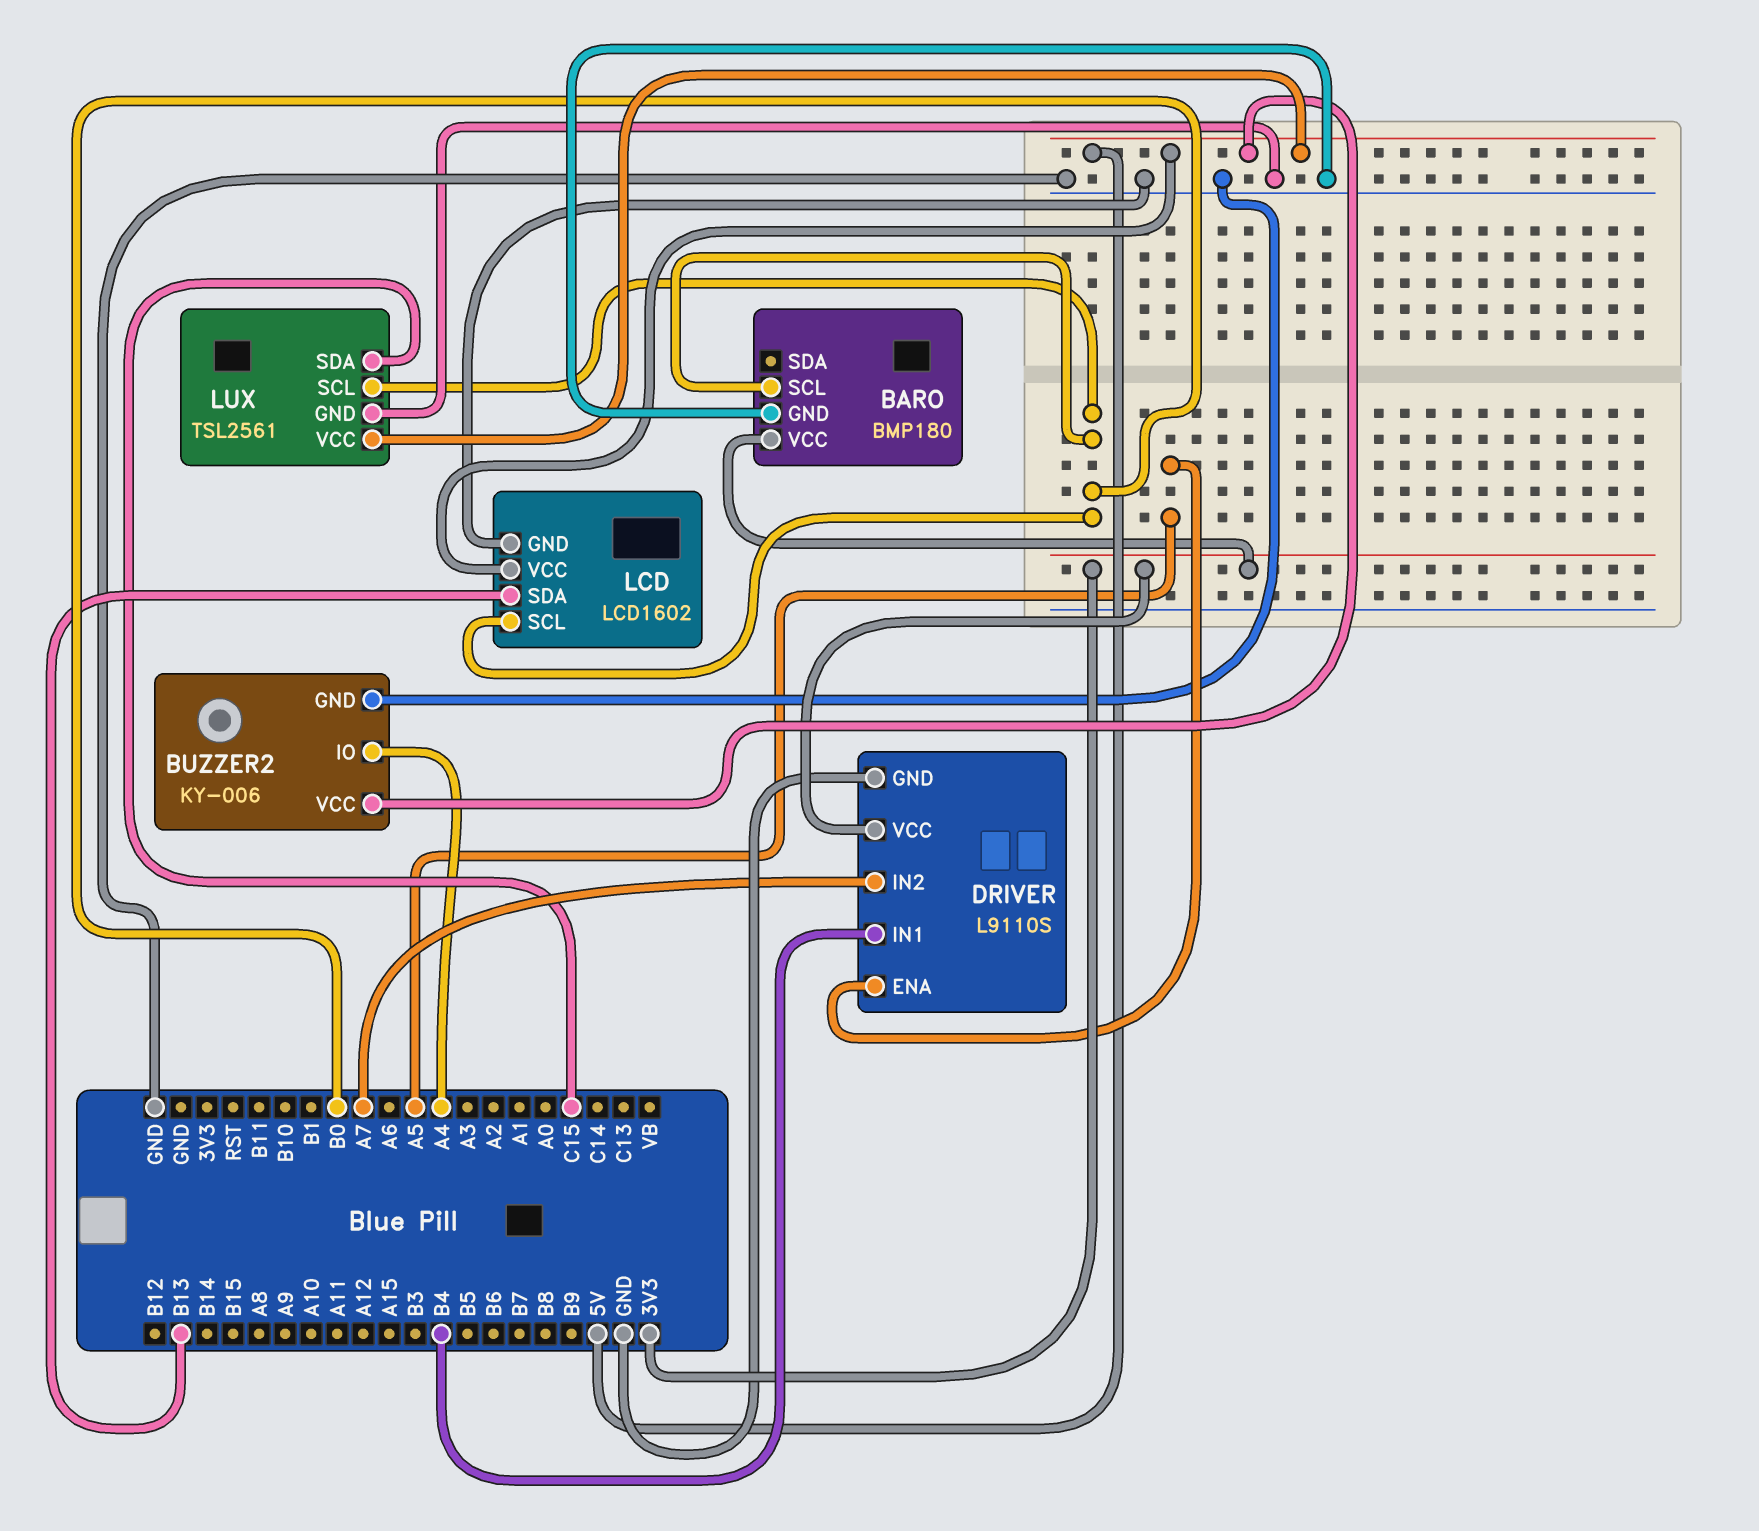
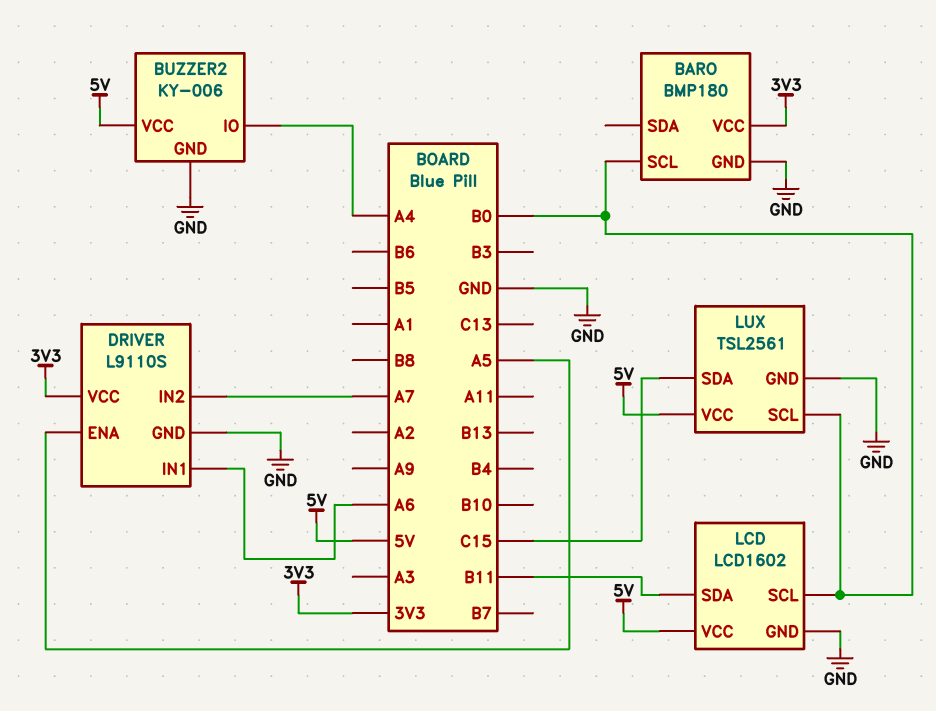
DRIVER pin IN1: B4 -> A6
LCD pin SDA: B13 -> B11

